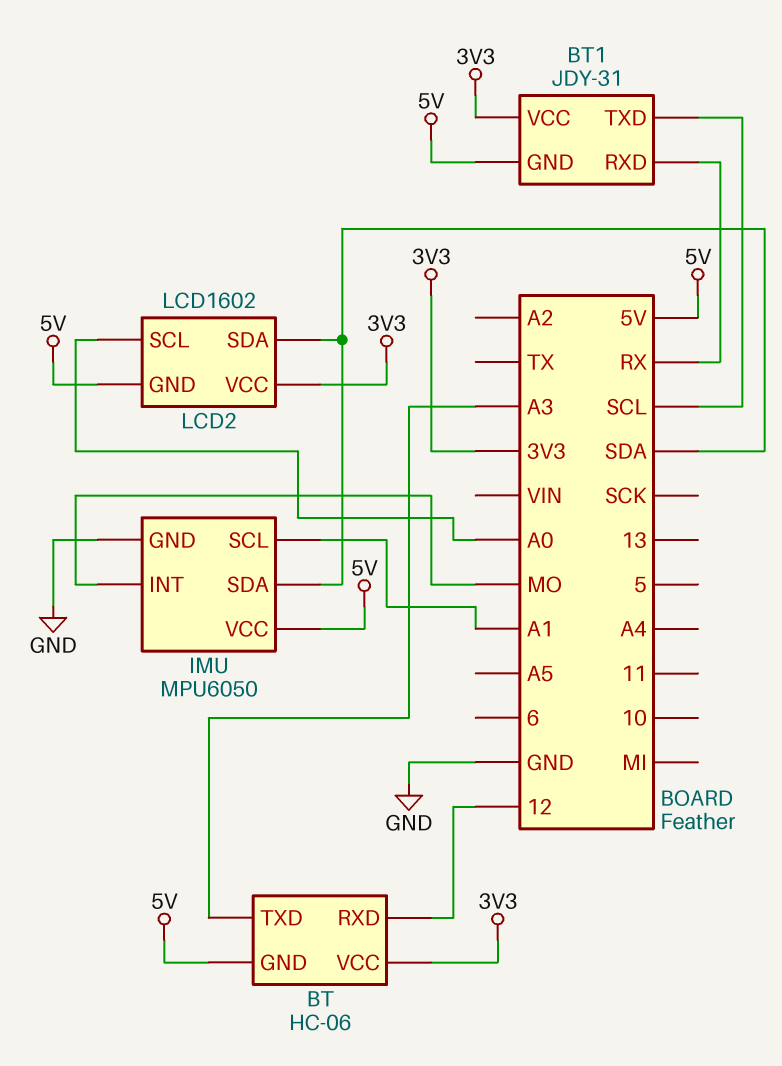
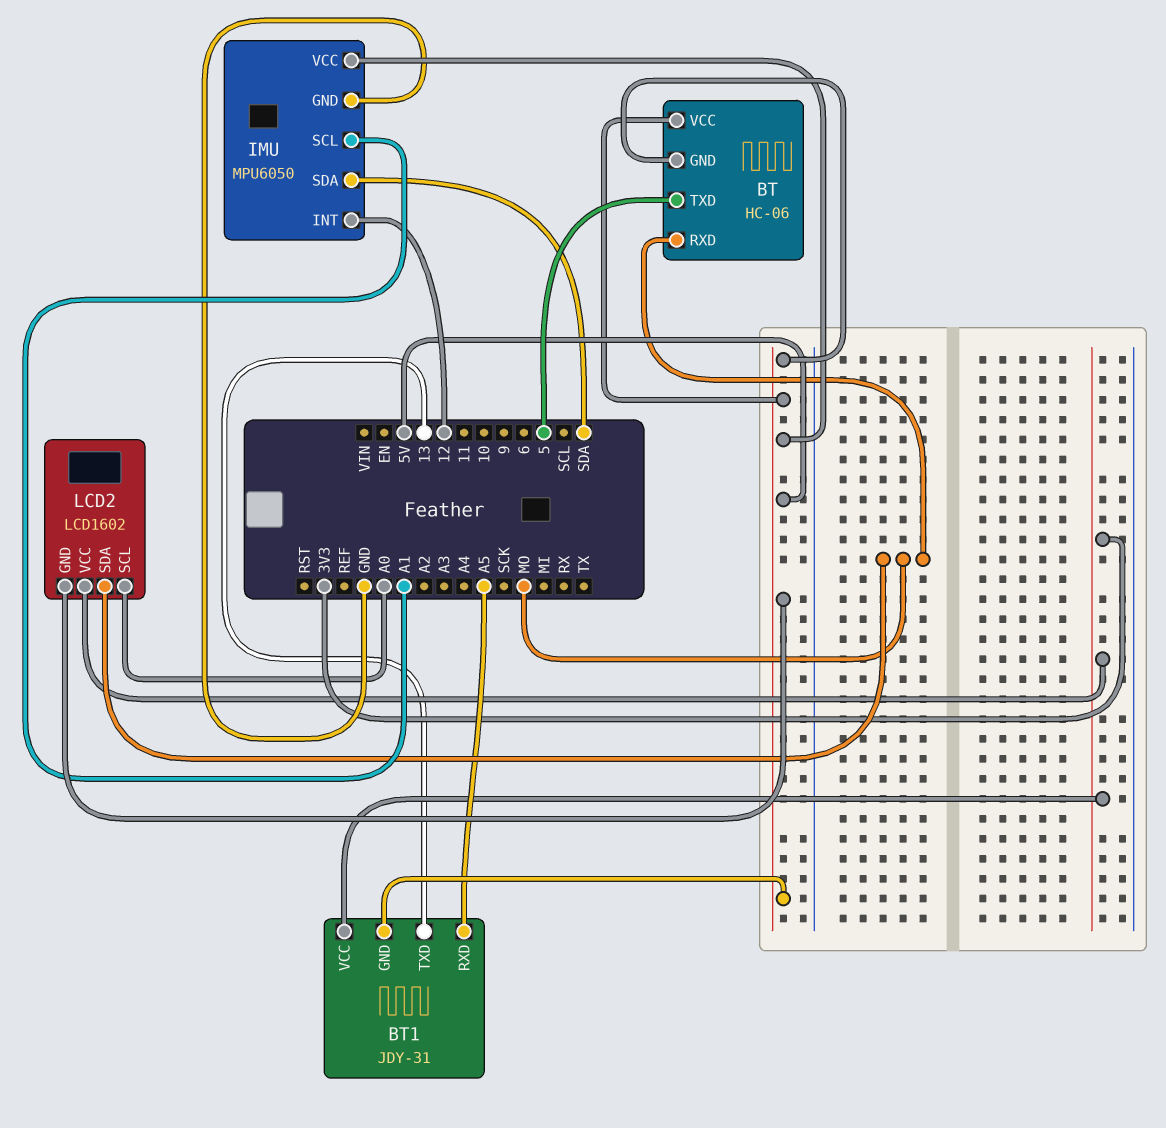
BT pin RXD: 12 -> MO
BT pin TXD: A3 -> 5
BT pin VCC: 3V3 -> 5V
BT1 pin RXD: RX -> A5
BT1 pin TXD: SCL -> 13
IMU pin INT: MO -> 12
LCD2 pin SDA: SDA -> MO

